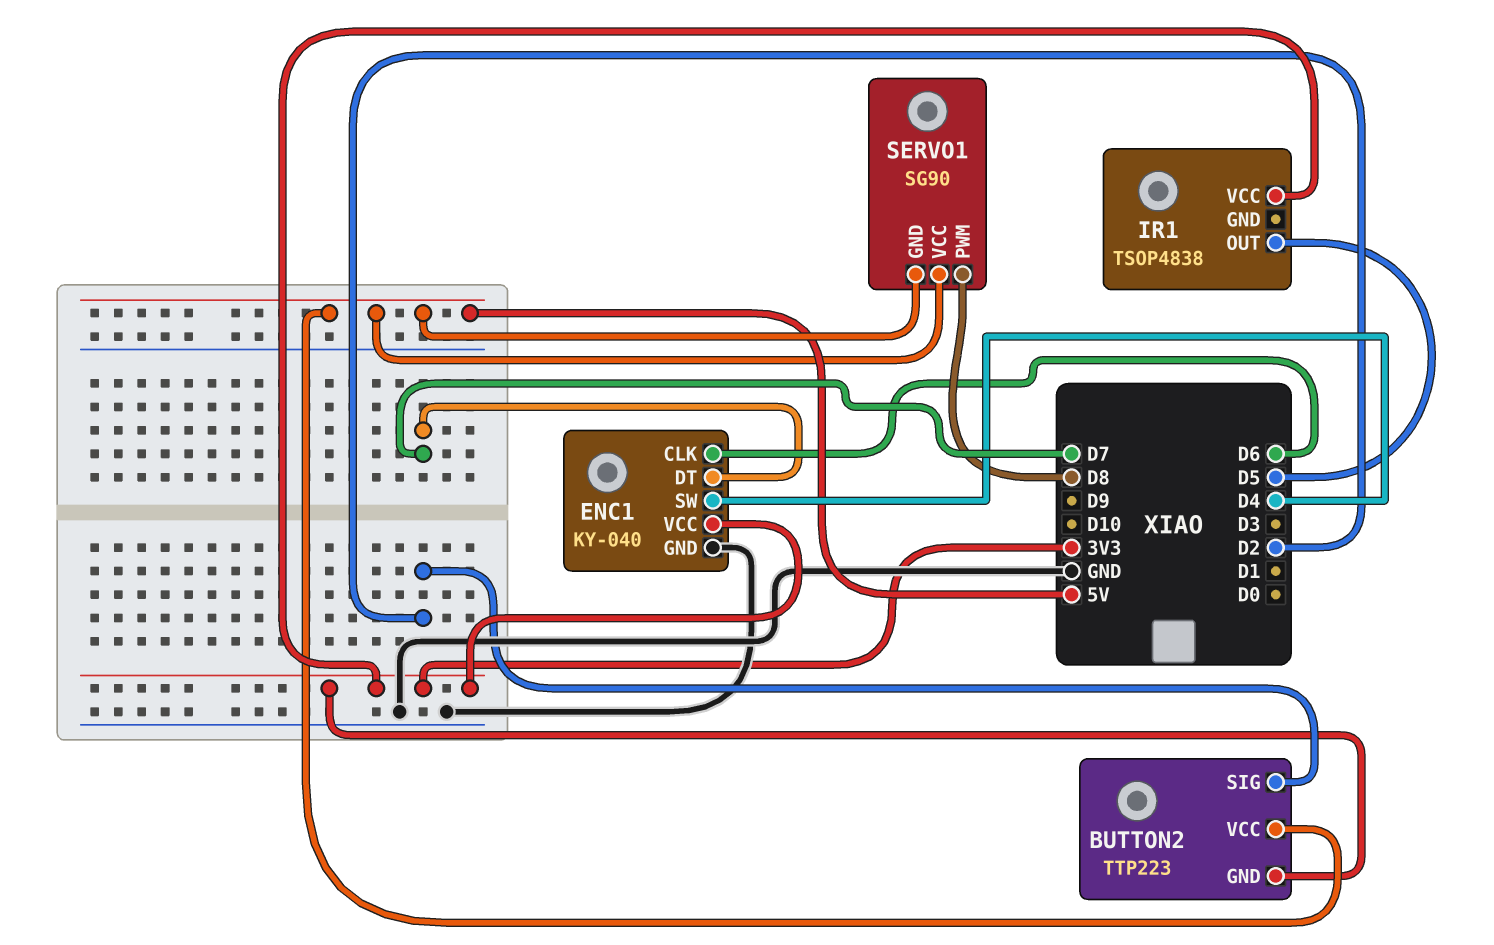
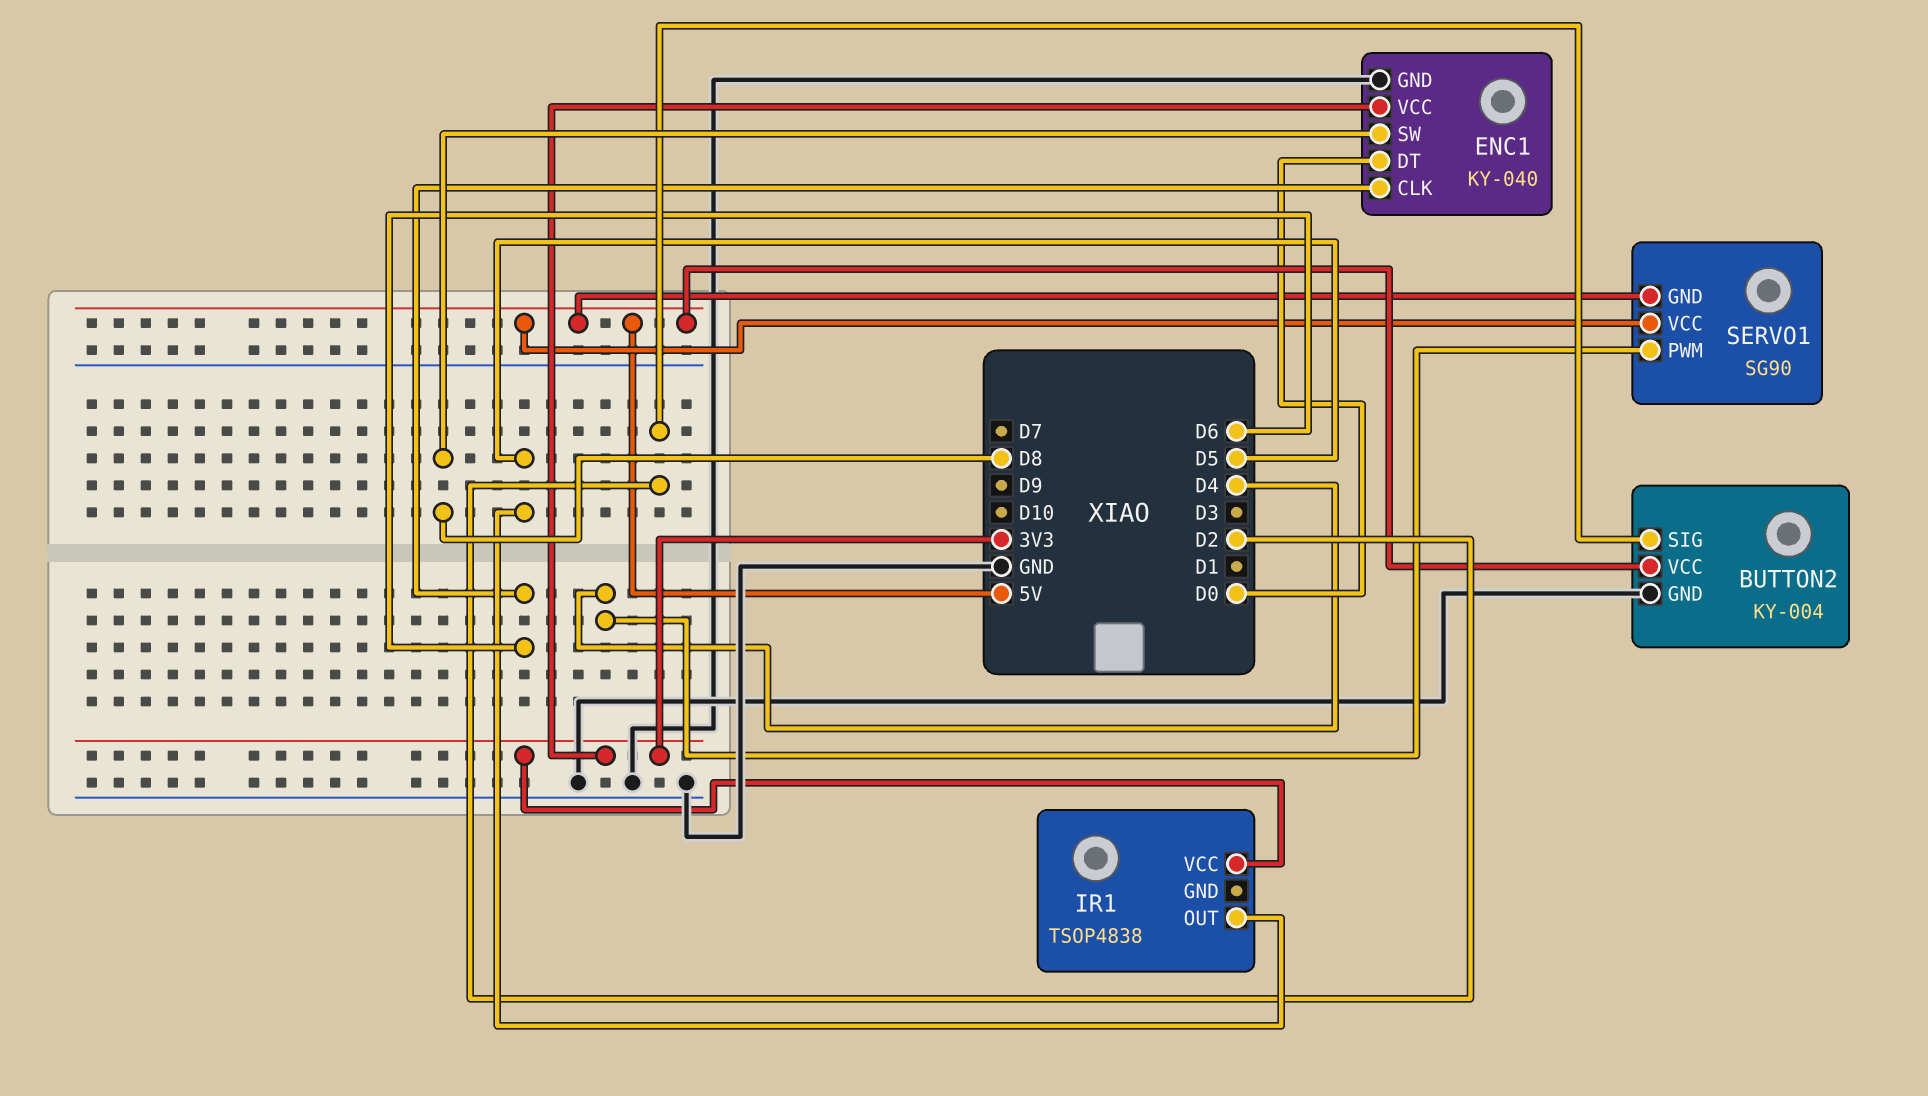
BUTTON2: TTP223 -> KY-004
BUTTON2 pin GND: 3V3 -> GND
ENC1 pin DT: D7 -> D0
ENC1 pin SW: D4 -> D8
SERVO1 pin PWM: D8 -> D4

